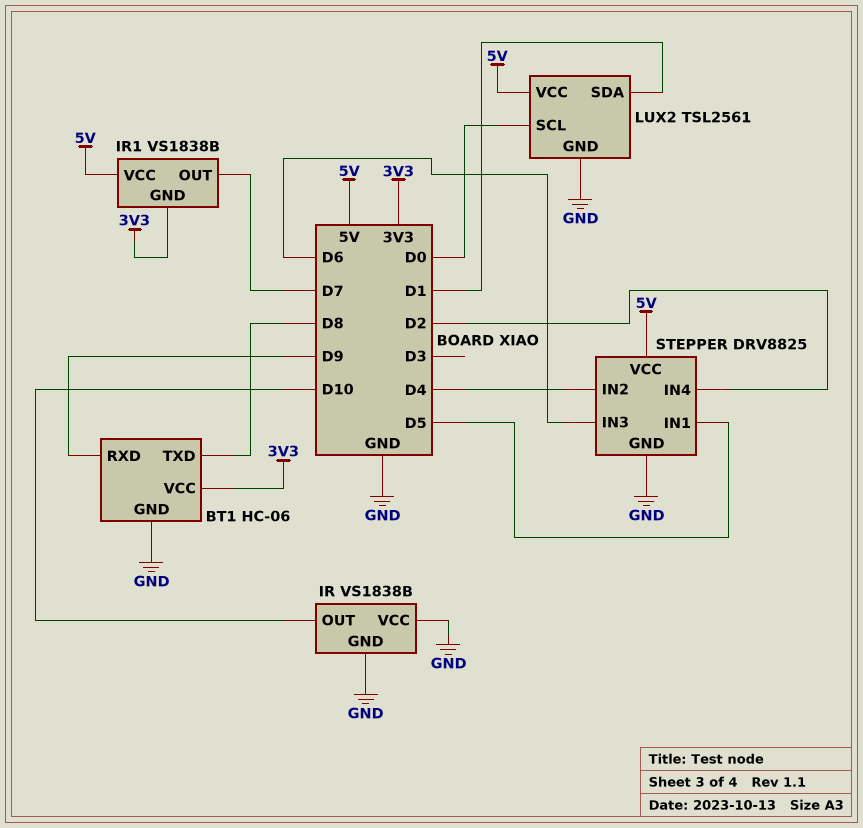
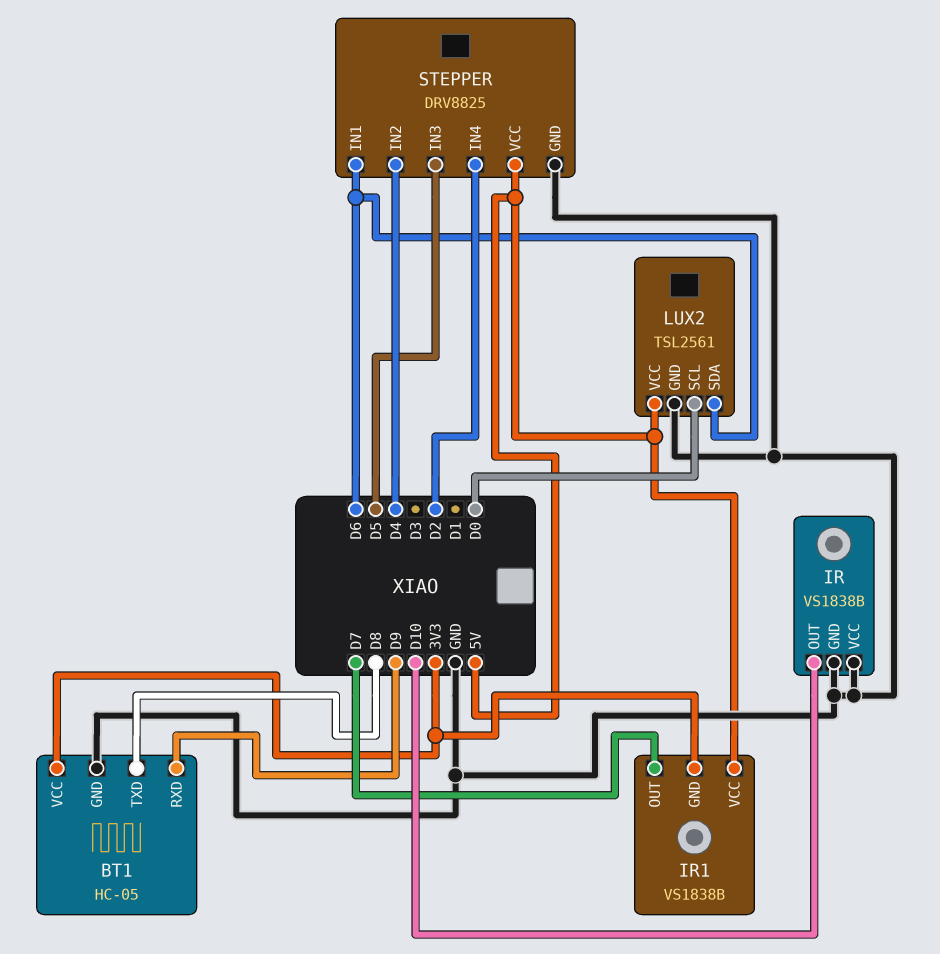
BT1: HC-06 -> HC-05
LUX2 pin SDA: D1 -> D6
STEPPER pin IN1: D5 -> D6
STEPPER pin IN3: D6 -> D5

